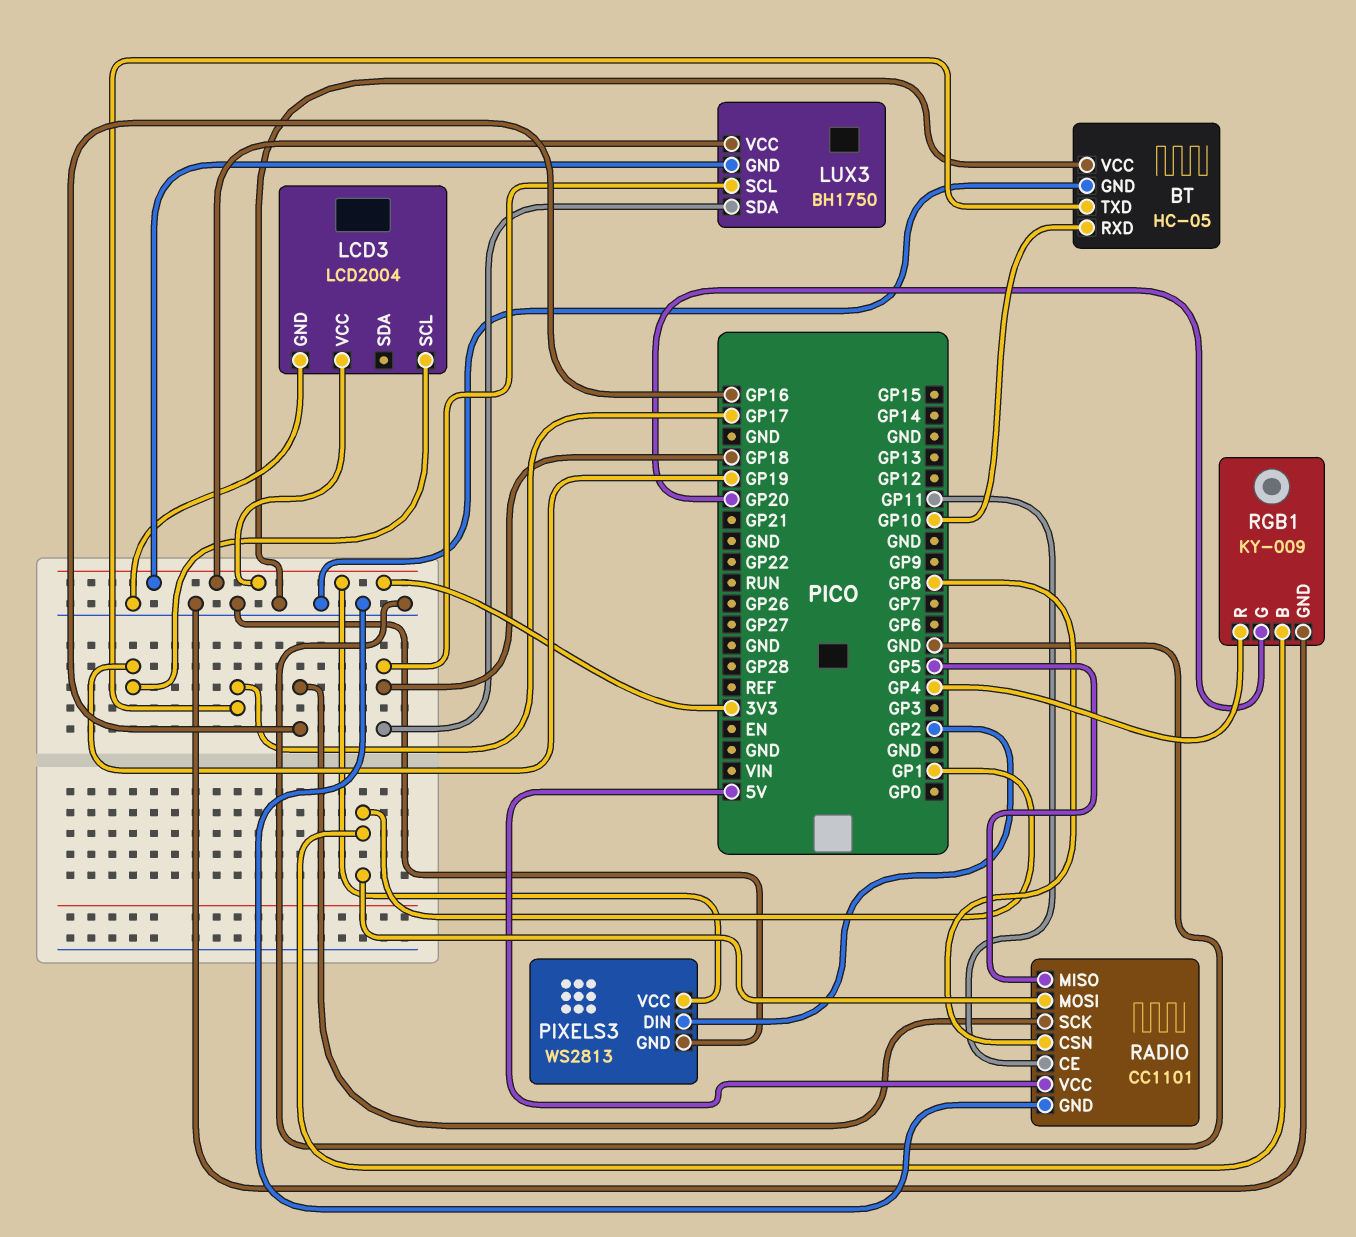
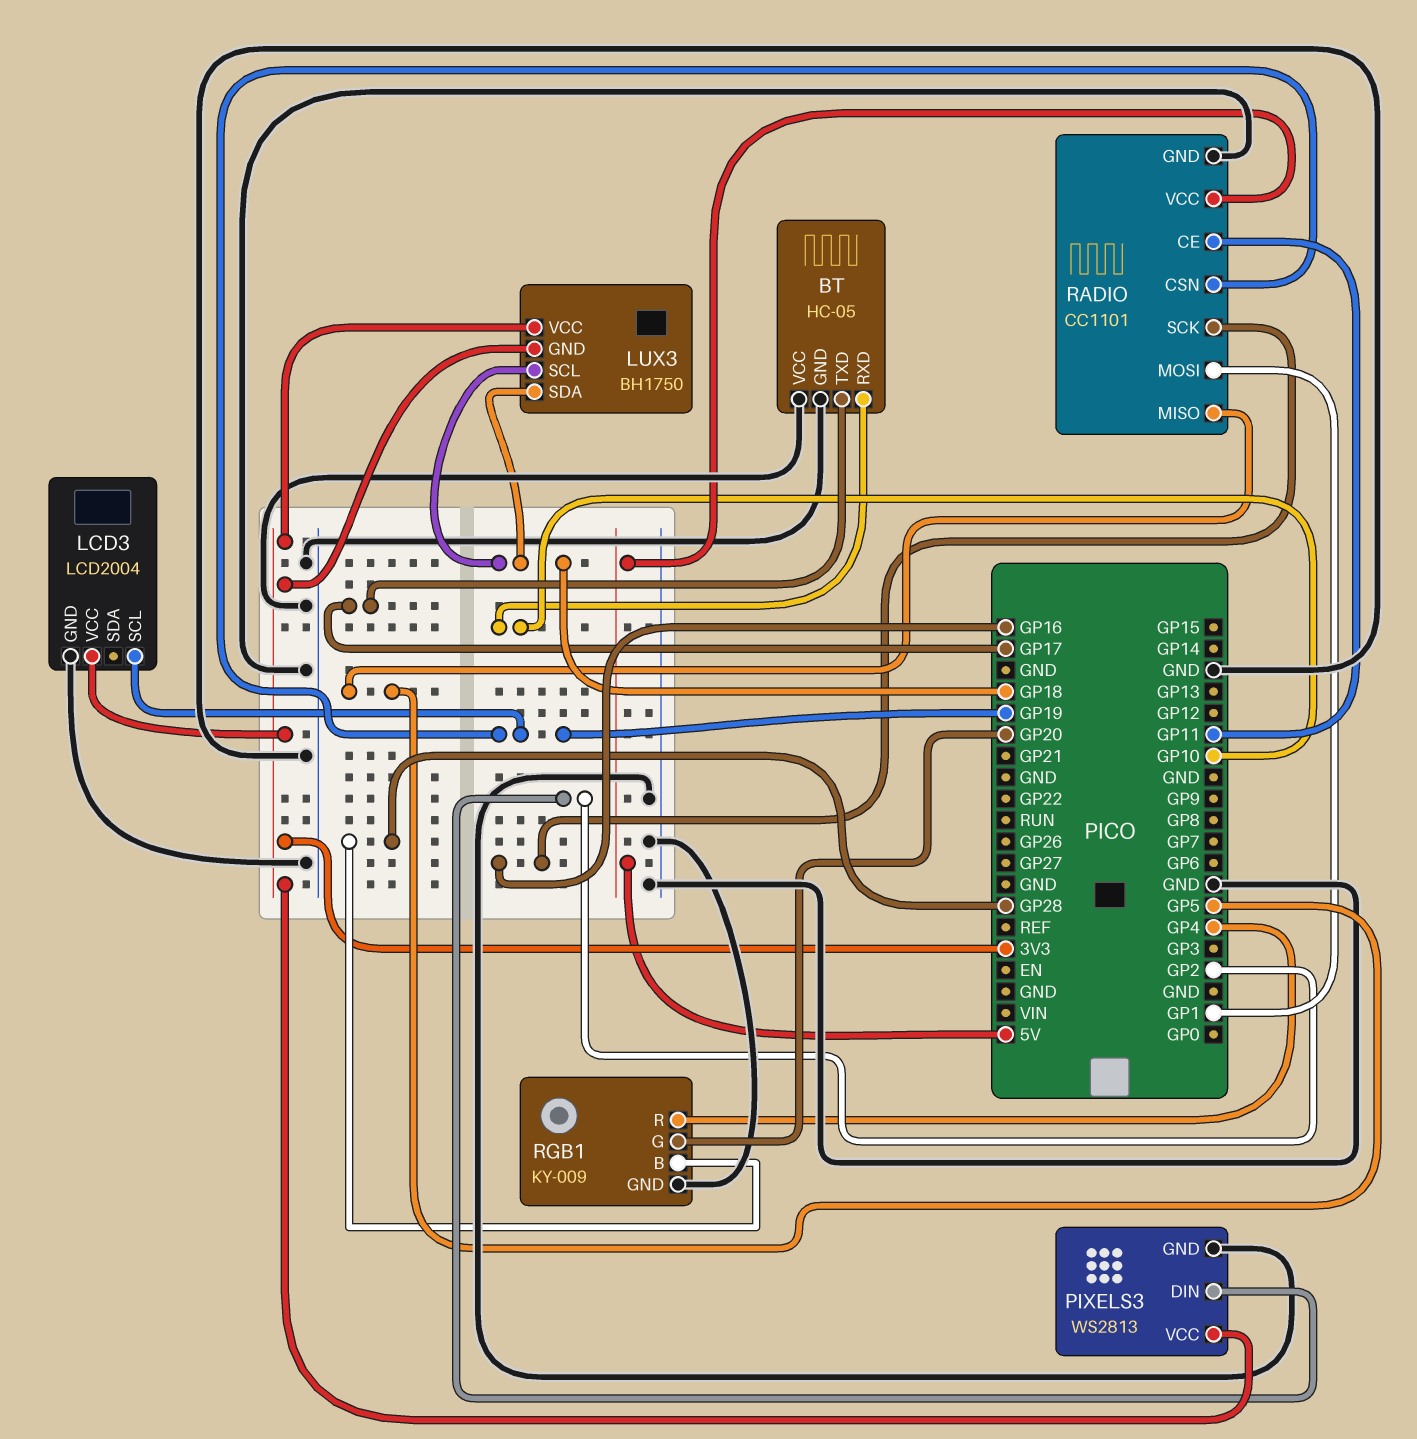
RADIO pin CSN: GP8 -> GP19
RGB1 pin B: GP1 -> GP28

